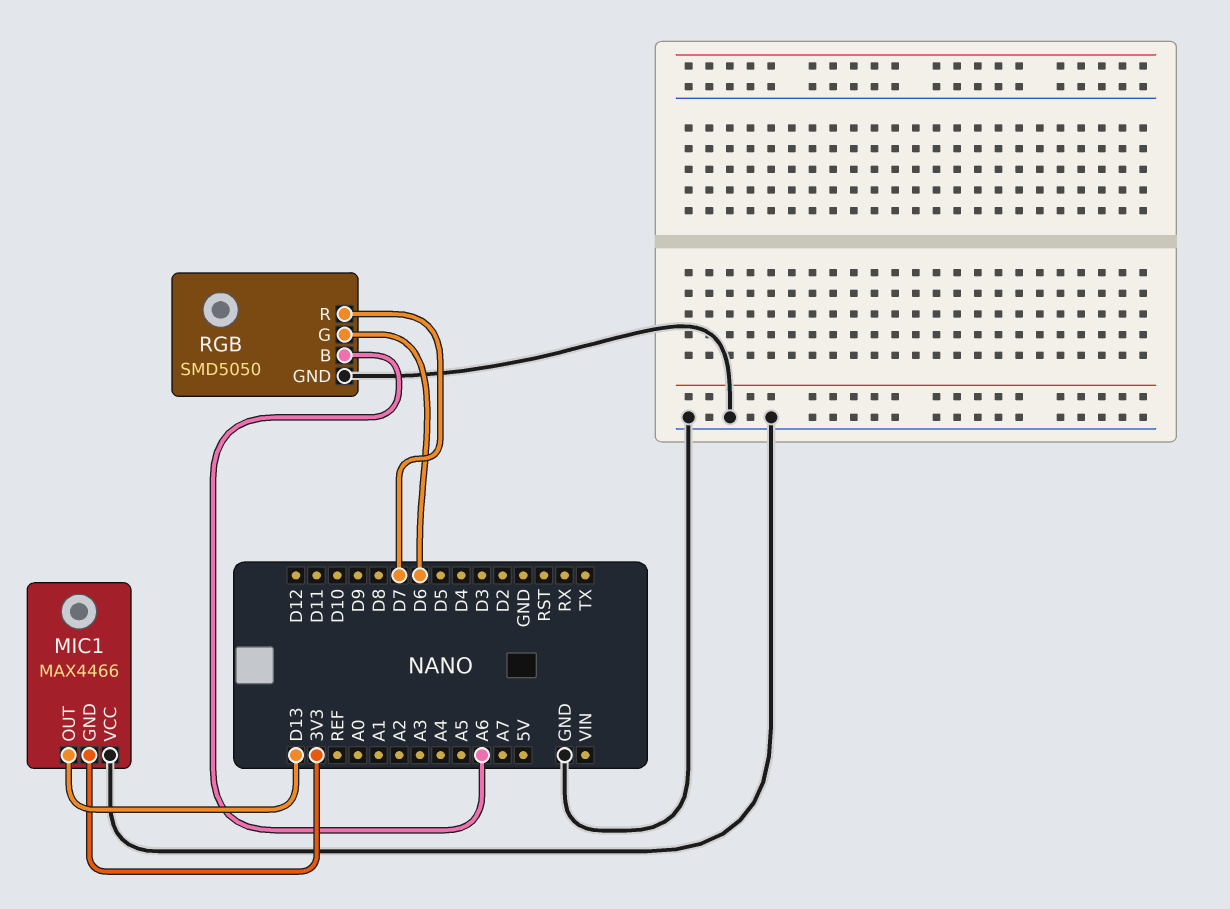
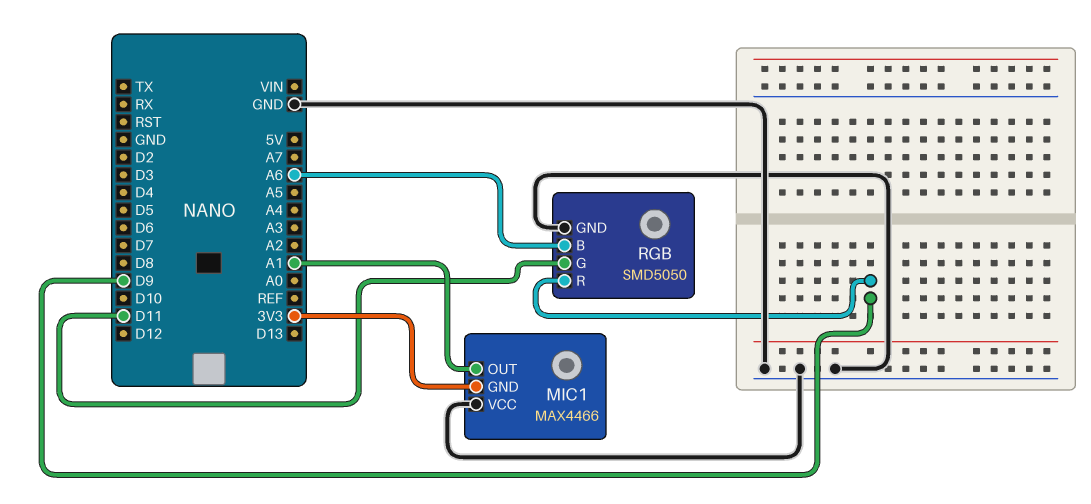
MIC1 pin OUT: D13 -> A1
RGB pin G: D6 -> D11
RGB pin R: D7 -> D9

